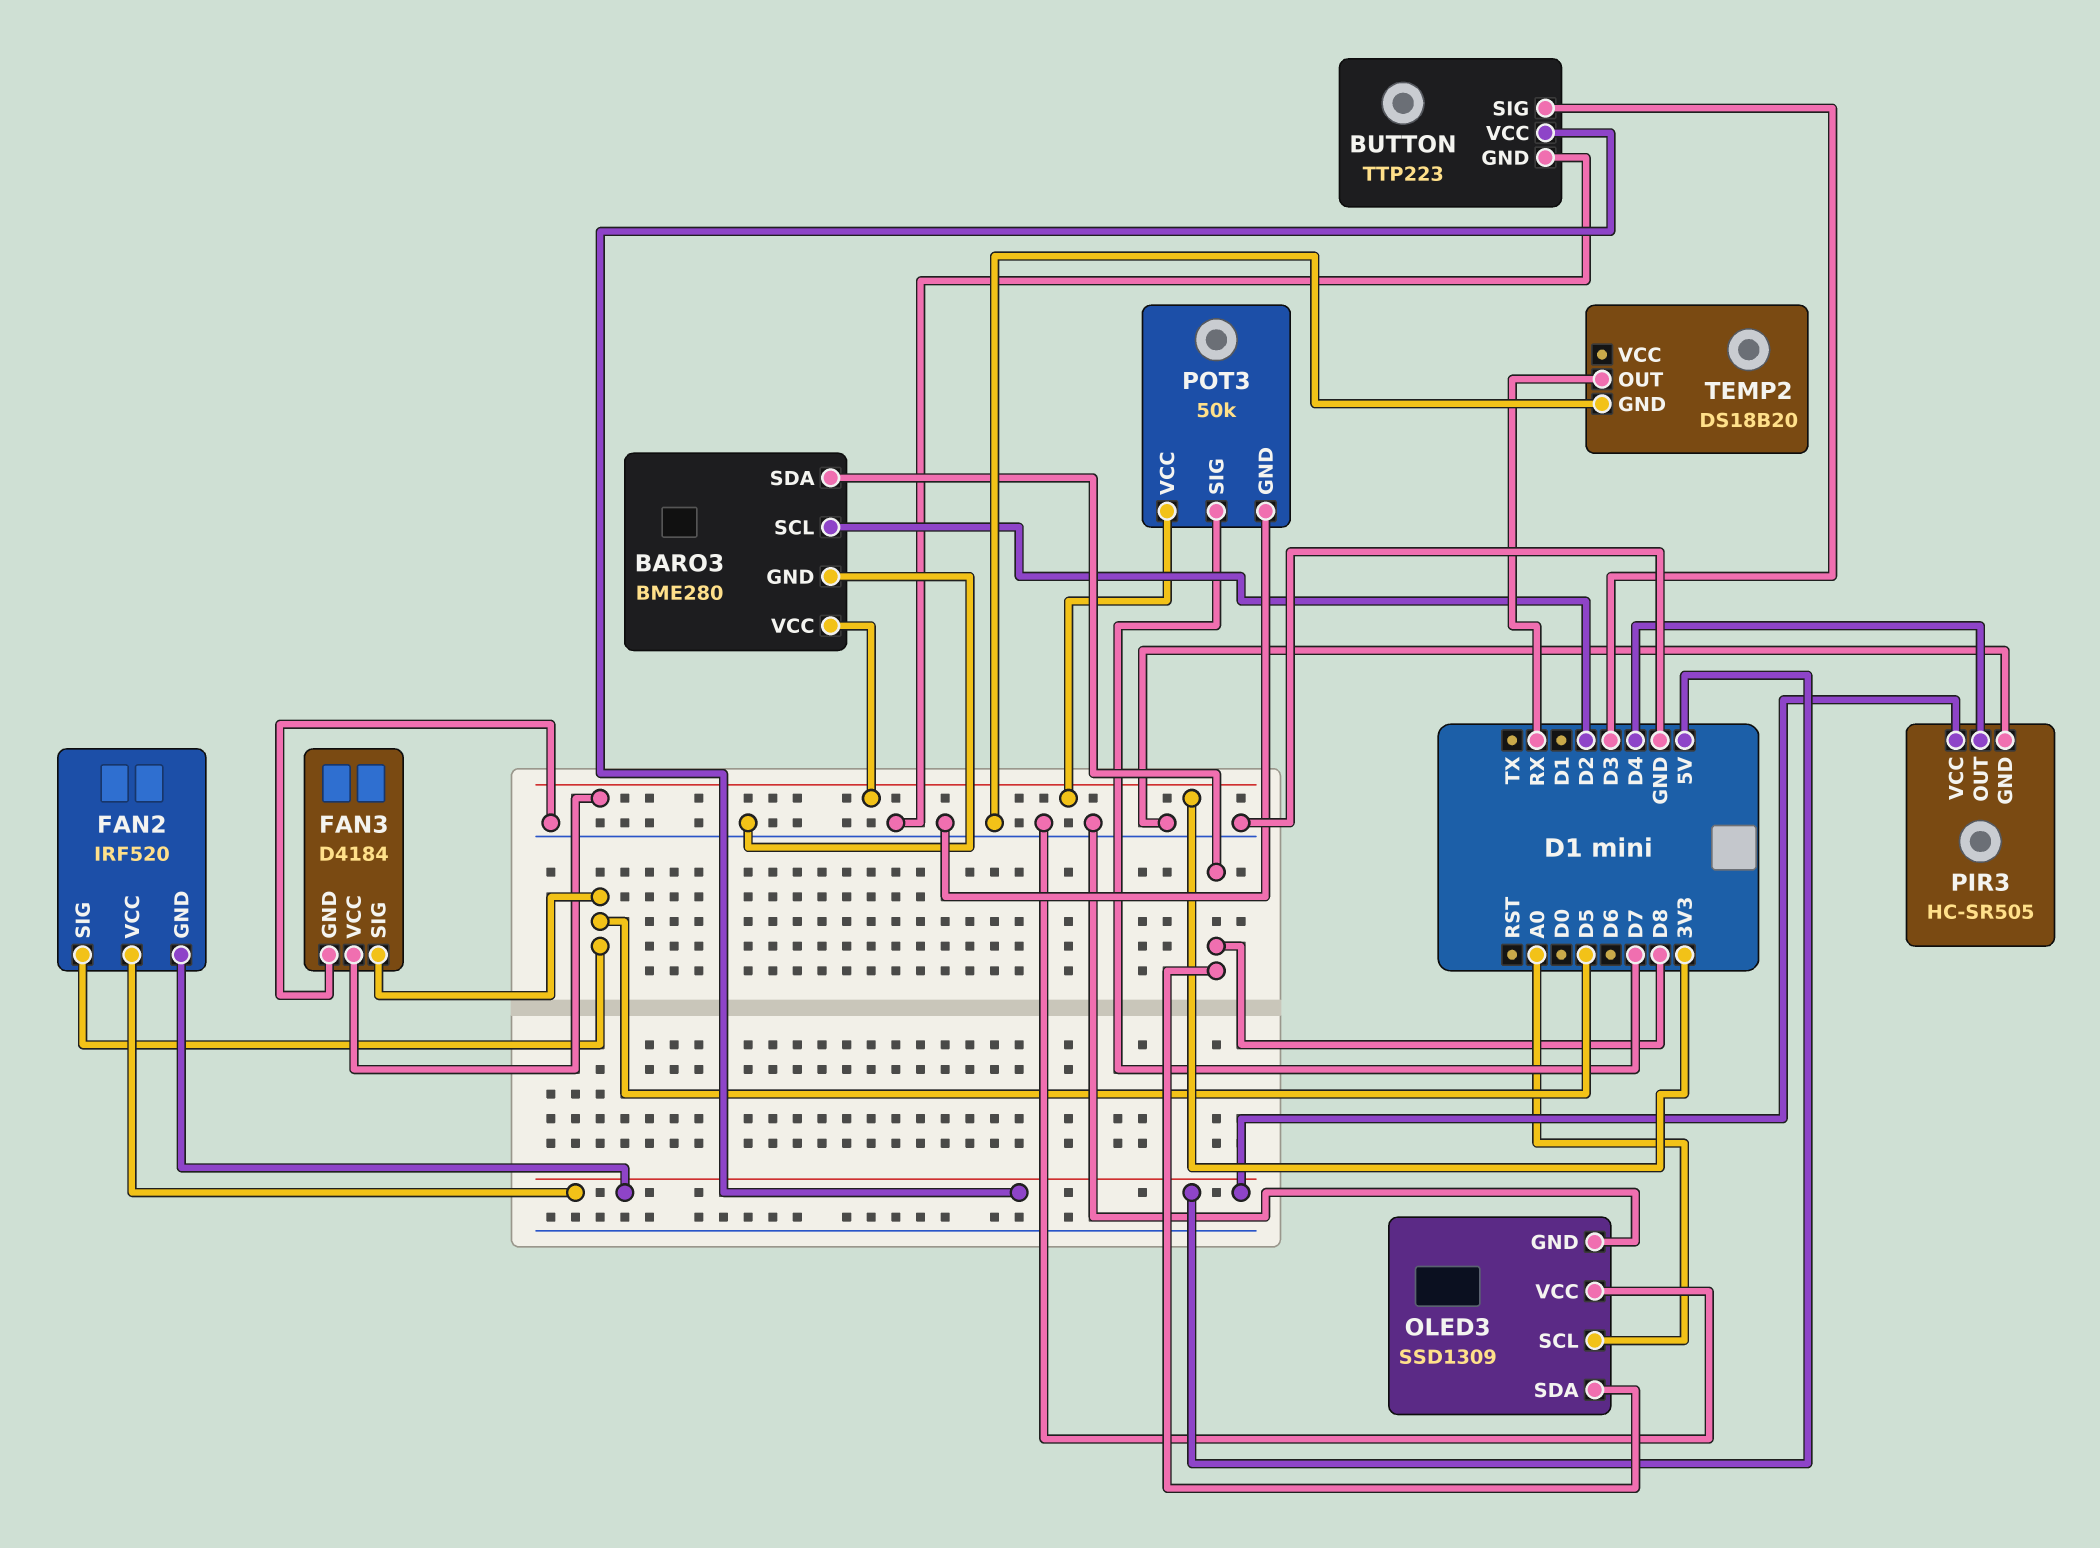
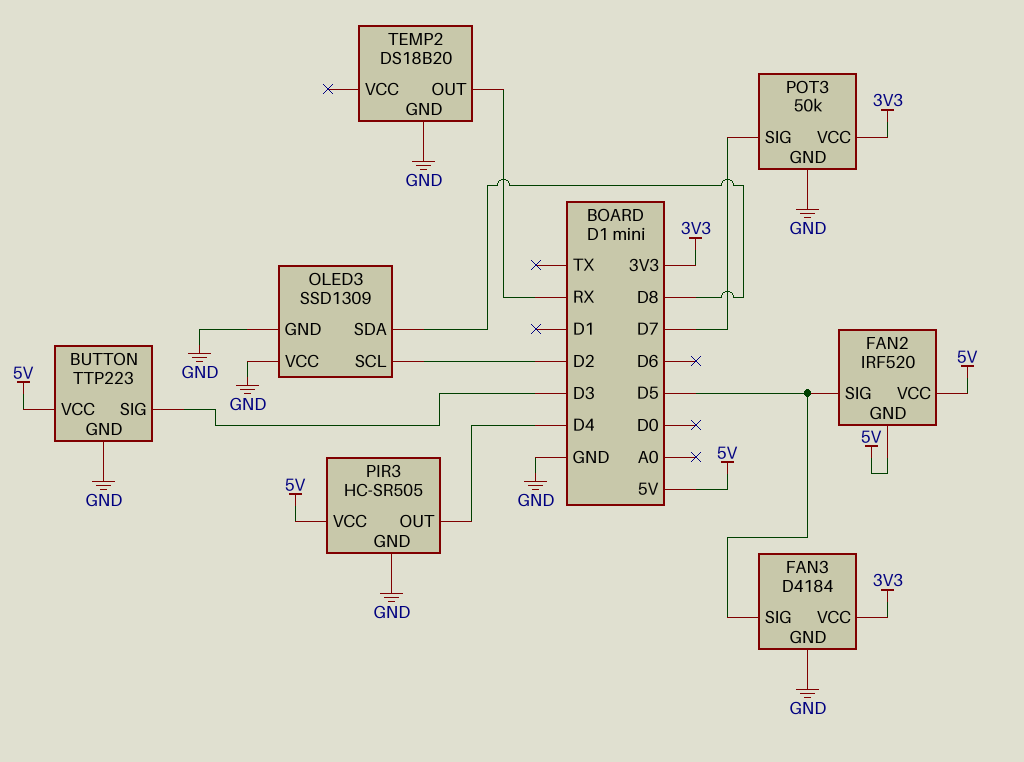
BARO3: BME280 -> none
BARO3 pin GND: GND -> none
BARO3 pin SCL: D2 -> none
BARO3 pin SDA: D8 -> none
BARO3 pin VCC: 3V3 -> none
OLED3 pin SCL: A0 -> D2

